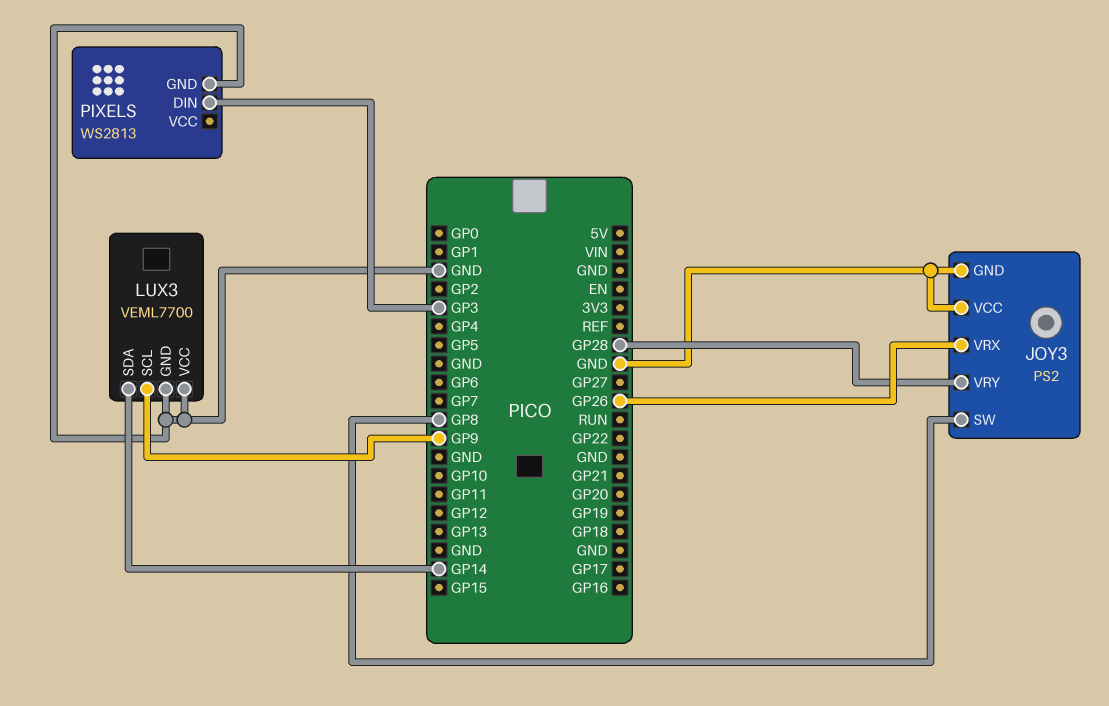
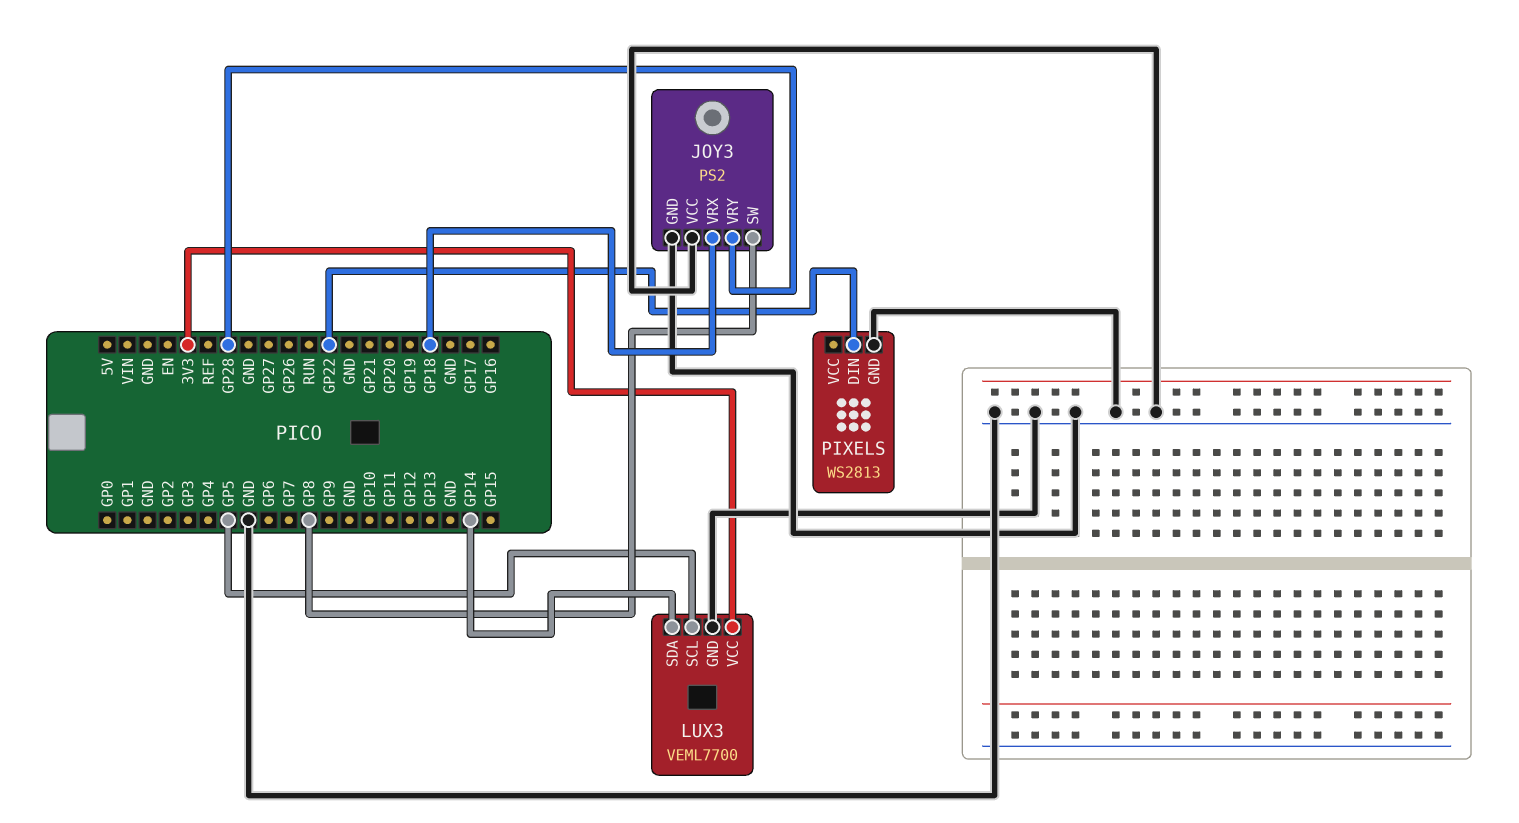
JOY3 pin VRX: GP26 -> GP18
LUX3 pin SCL: GP9 -> GP5
LUX3 pin VCC: GND -> 3V3
PIXELS pin DIN: GP3 -> GP22

